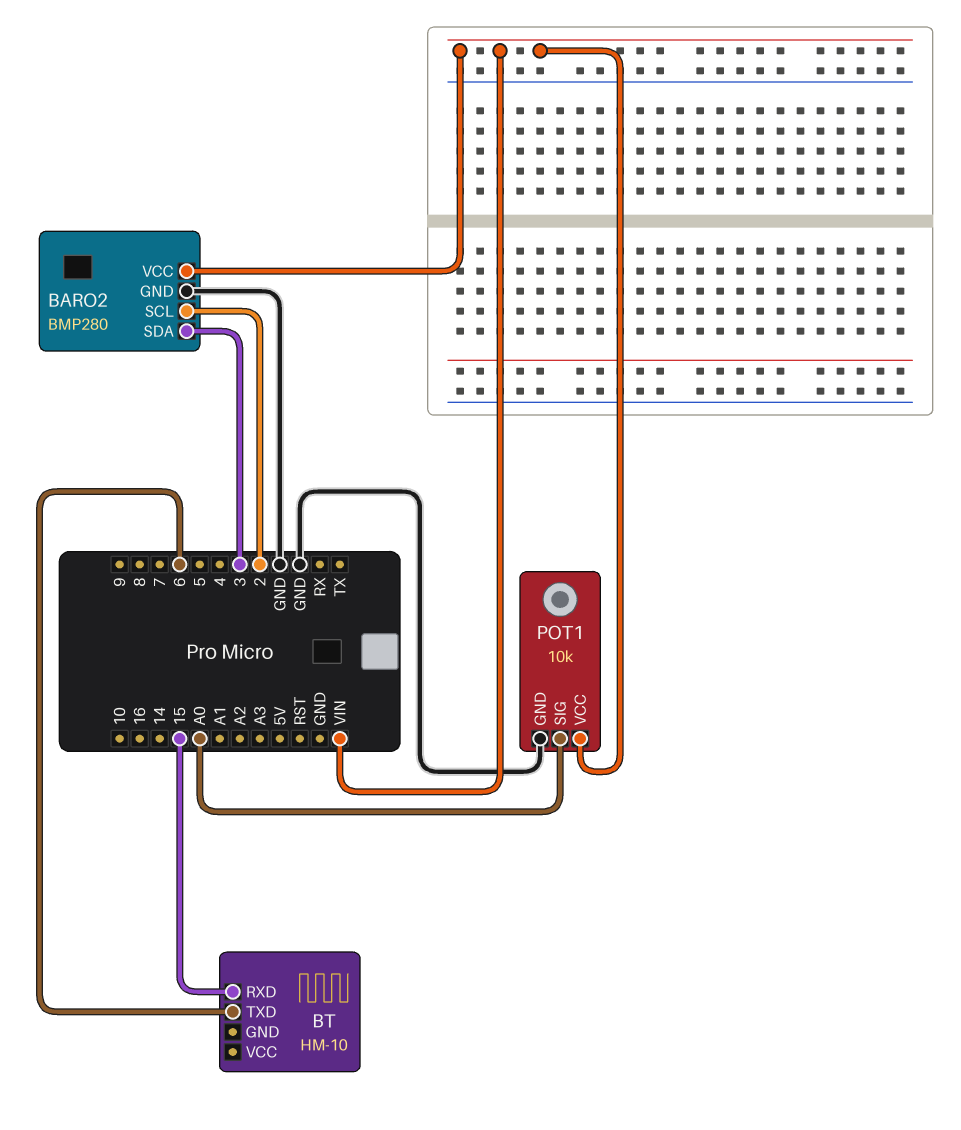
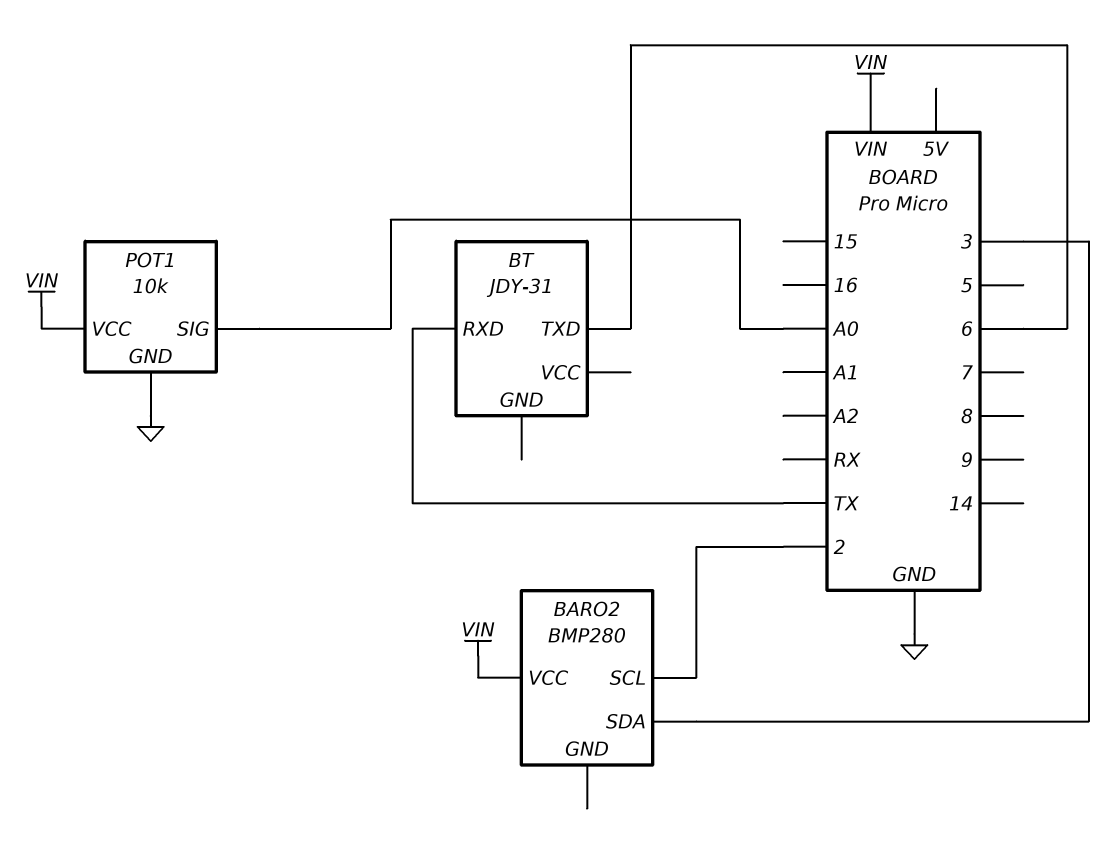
BARO2 pin GND: GND -> none
BT: HM-10 -> JDY-31
BT pin RXD: 15 -> TX

